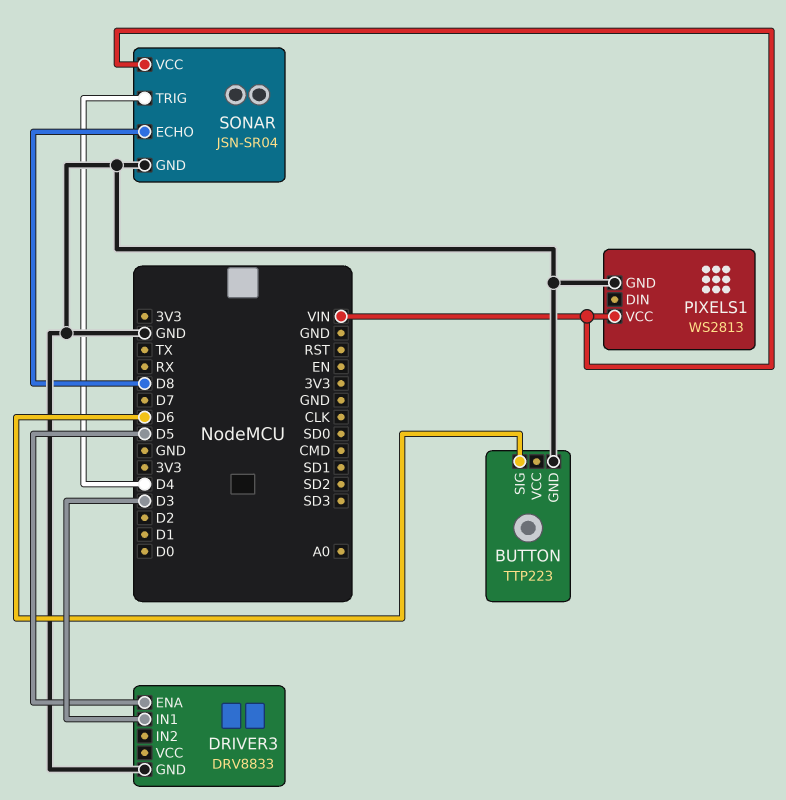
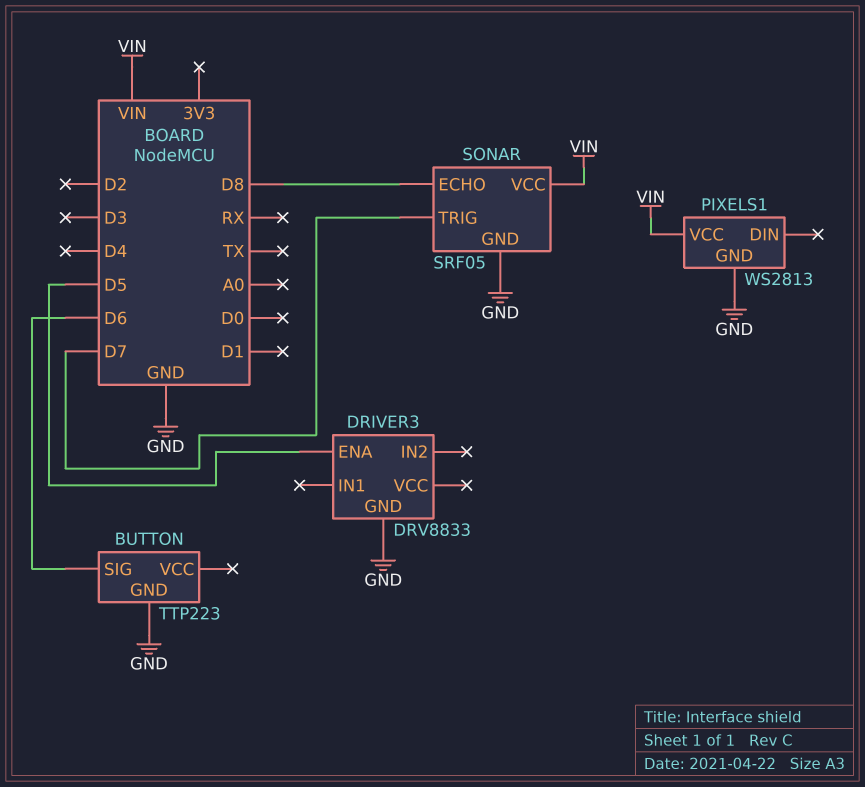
DRIVER3 pin IN1: D3 -> none
SONAR: JSN-SR04 -> SRF05
SONAR pin TRIG: D4 -> D7

